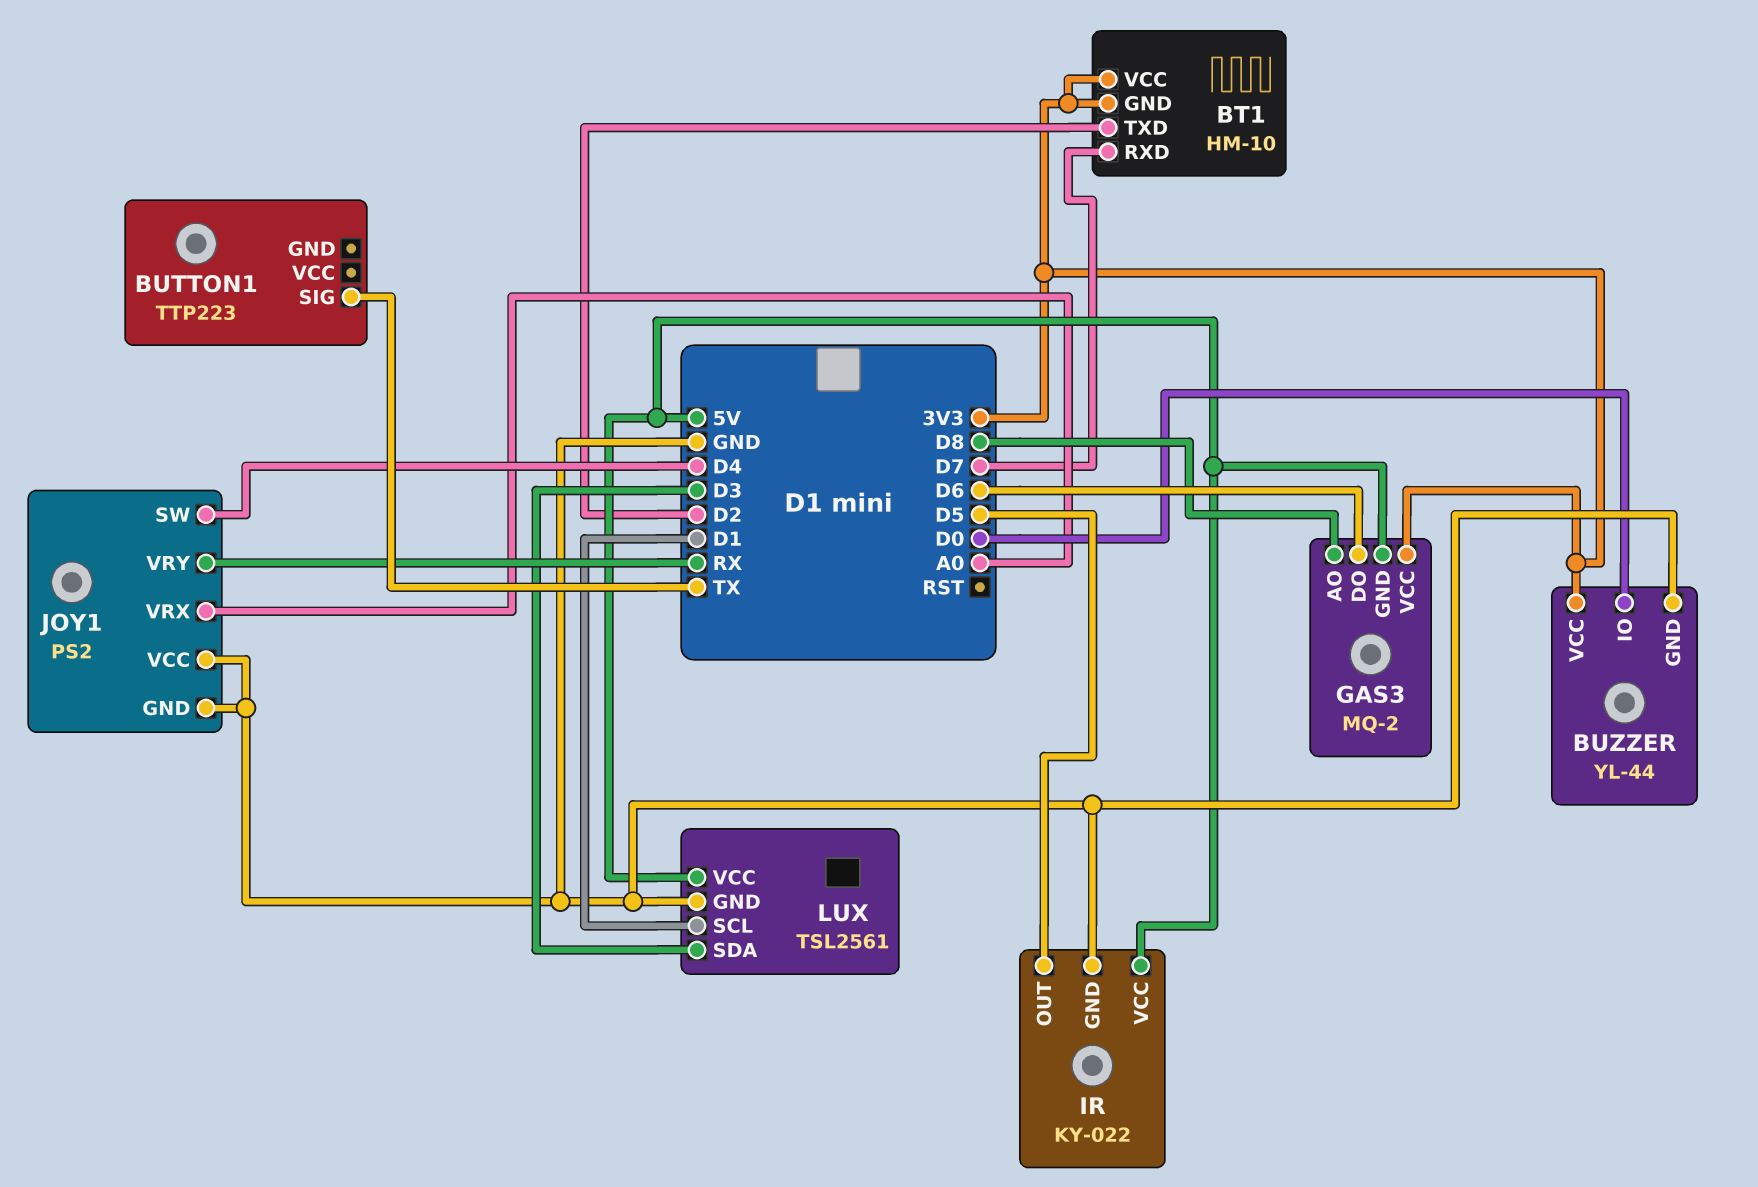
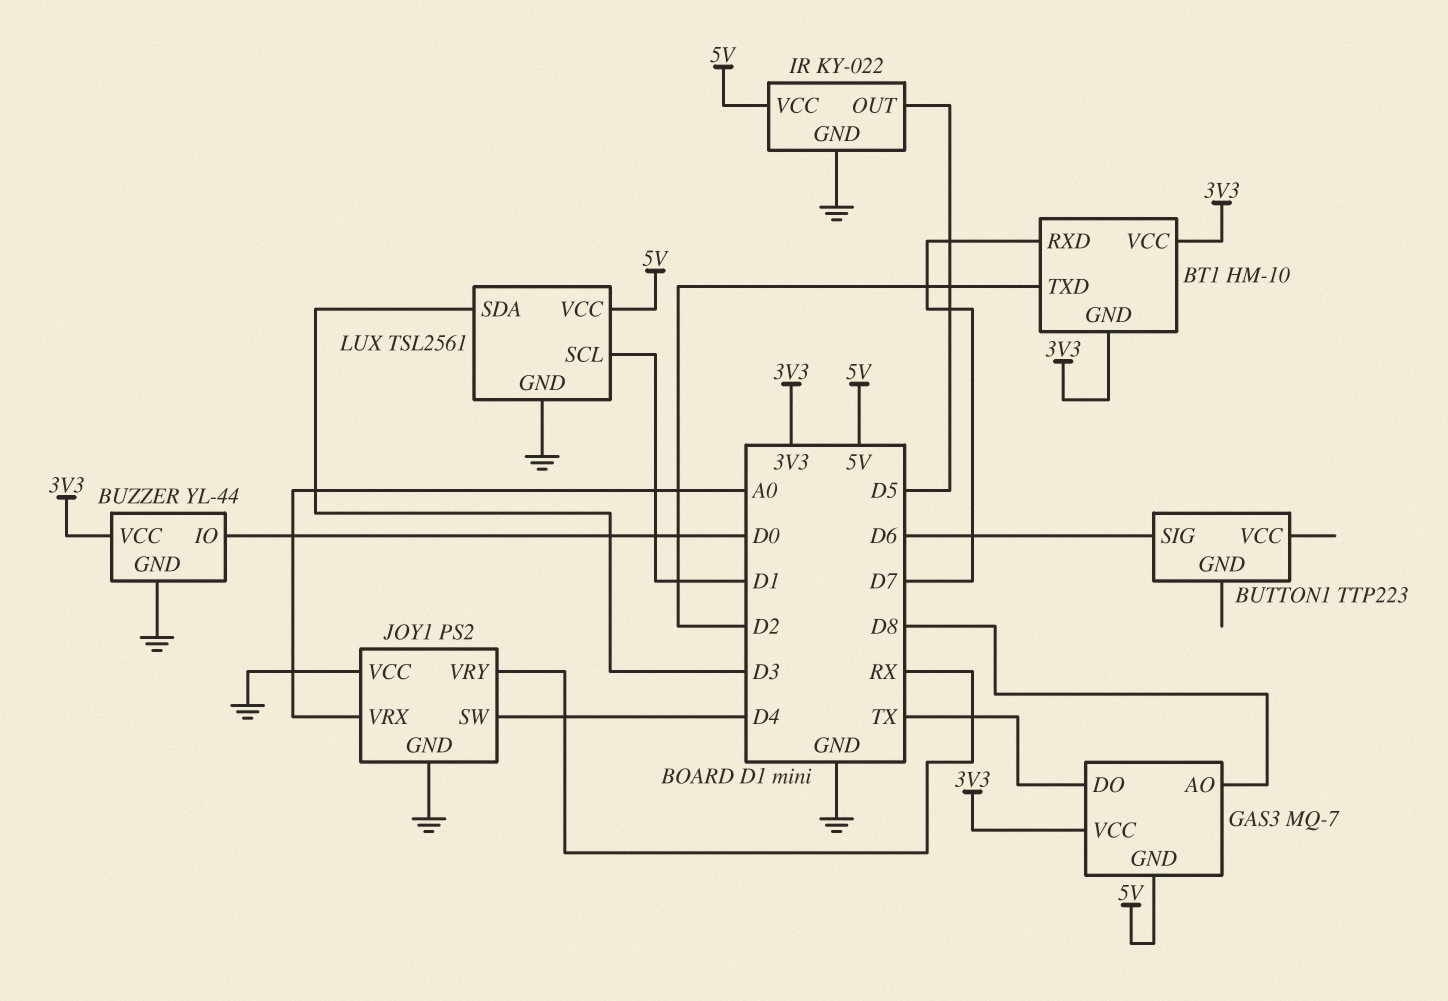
BUTTON1 pin SIG: TX -> D6
GAS3: MQ-2 -> MQ-7
GAS3 pin DO: D6 -> TX

